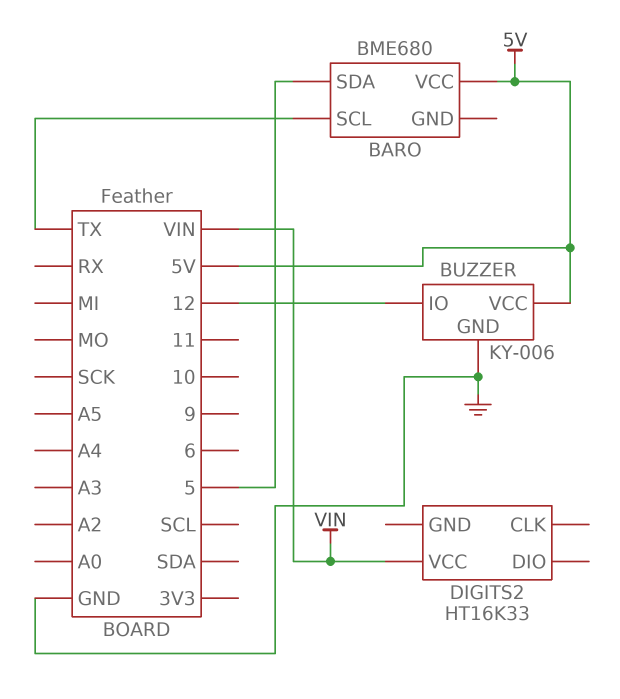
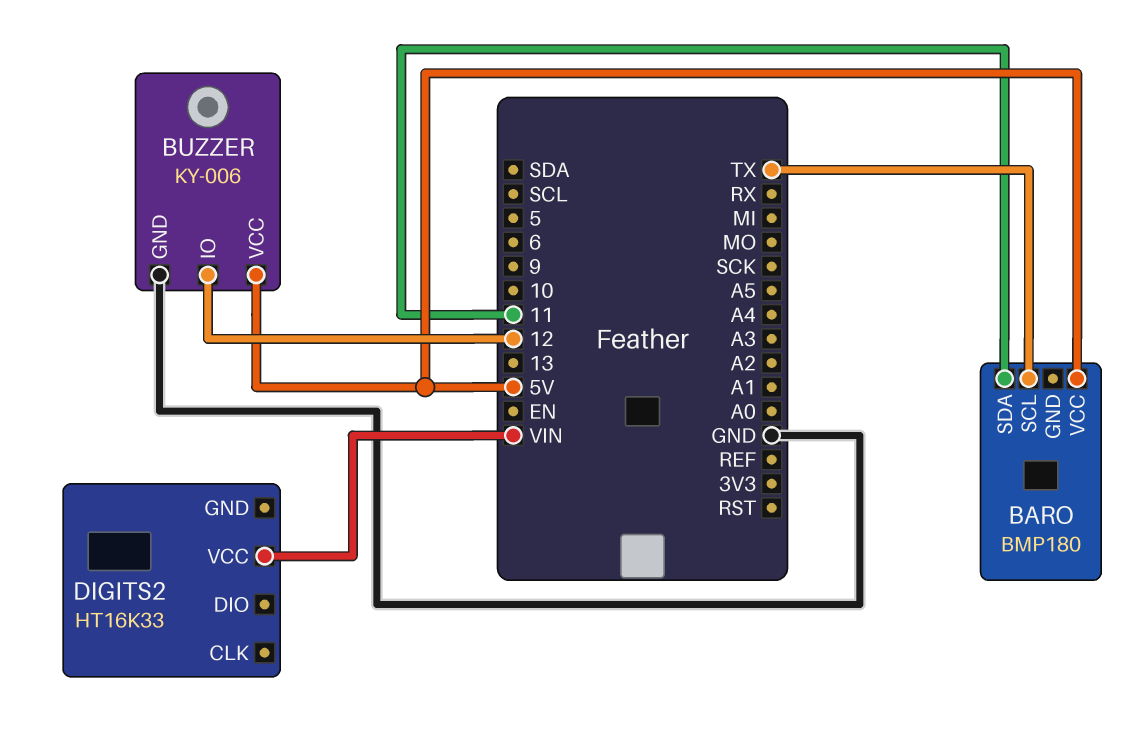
BARO: BME680 -> BMP180
BARO pin SDA: 5 -> 11

